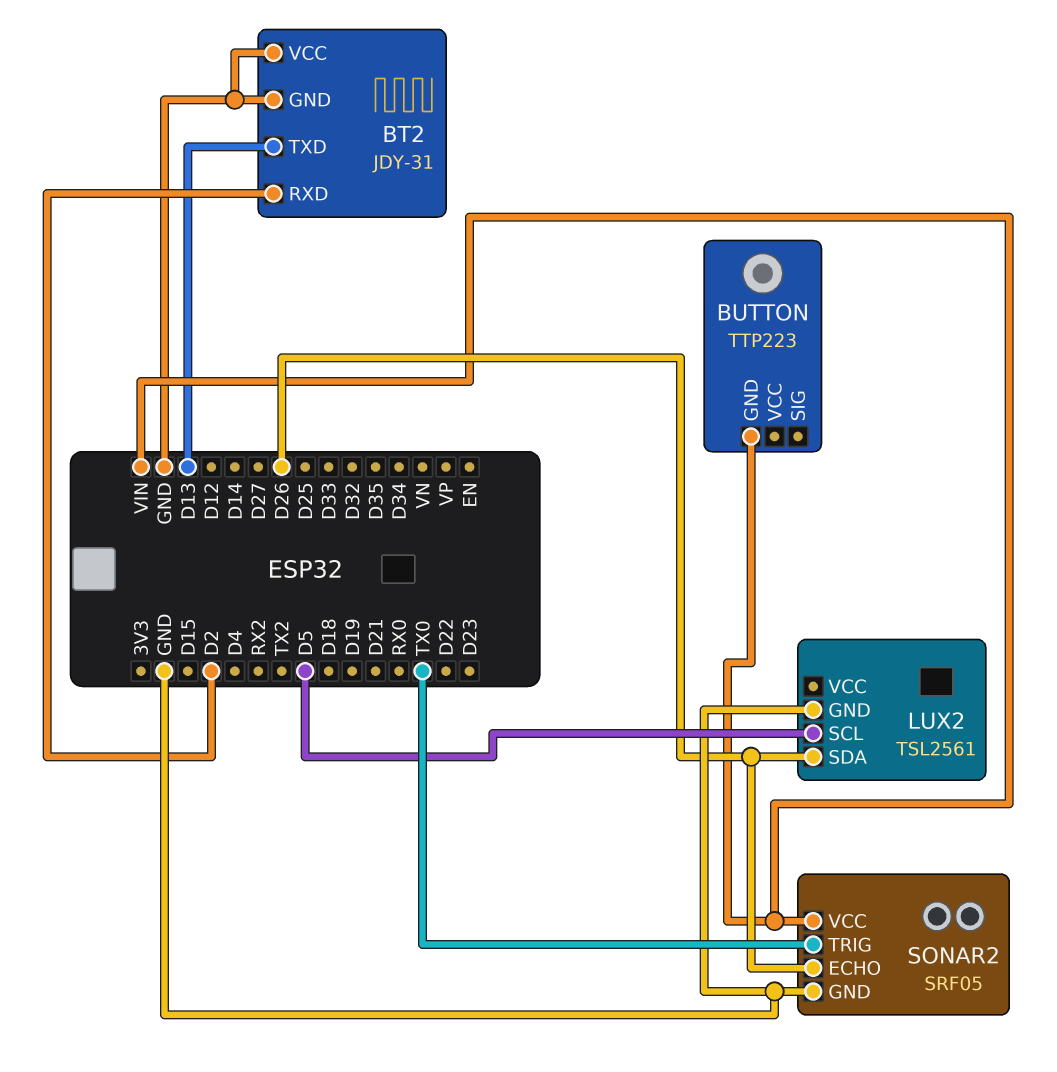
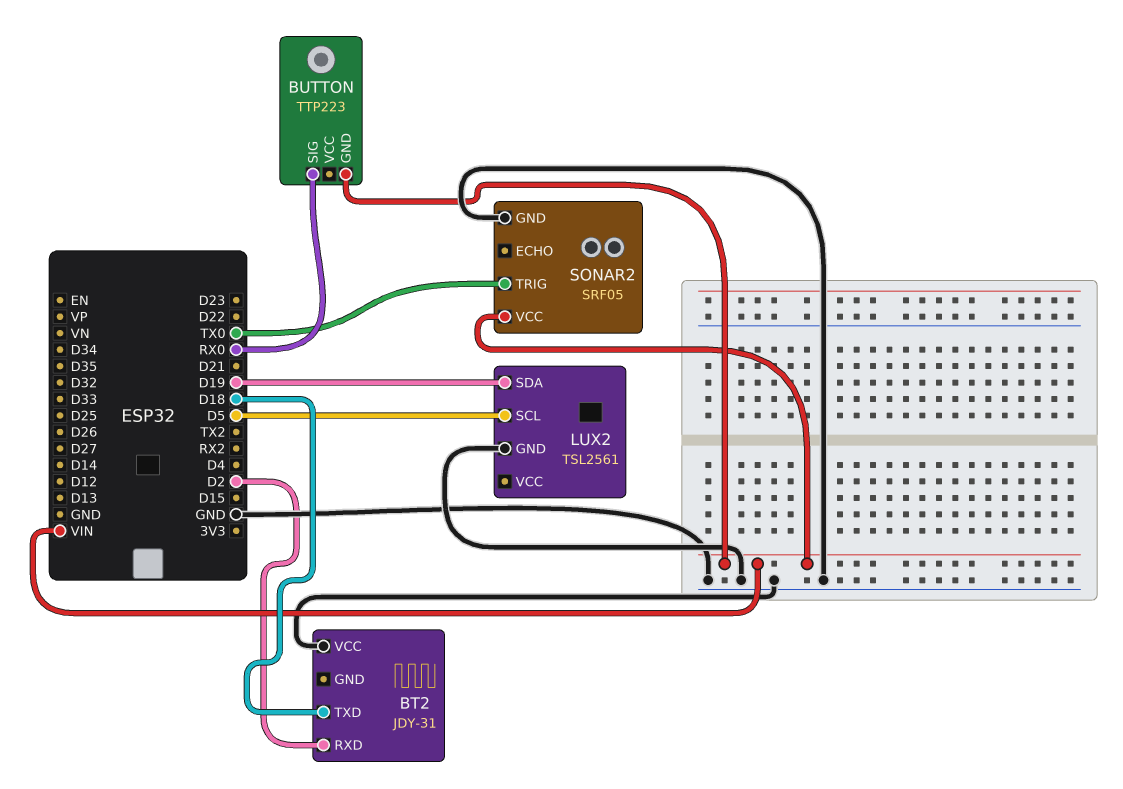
BT2 pin GND: GND -> none
BT2 pin TXD: D13 -> D18
BUTTON pin SIG: none -> RX0
LUX2 pin SDA: D26 -> D19
SONAR2 pin ECHO: D26 -> none

